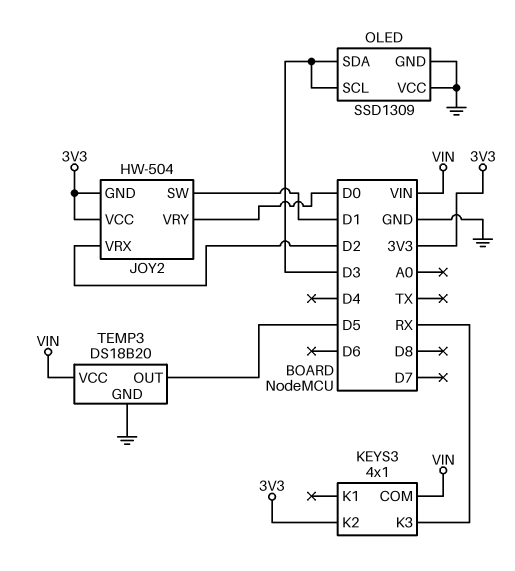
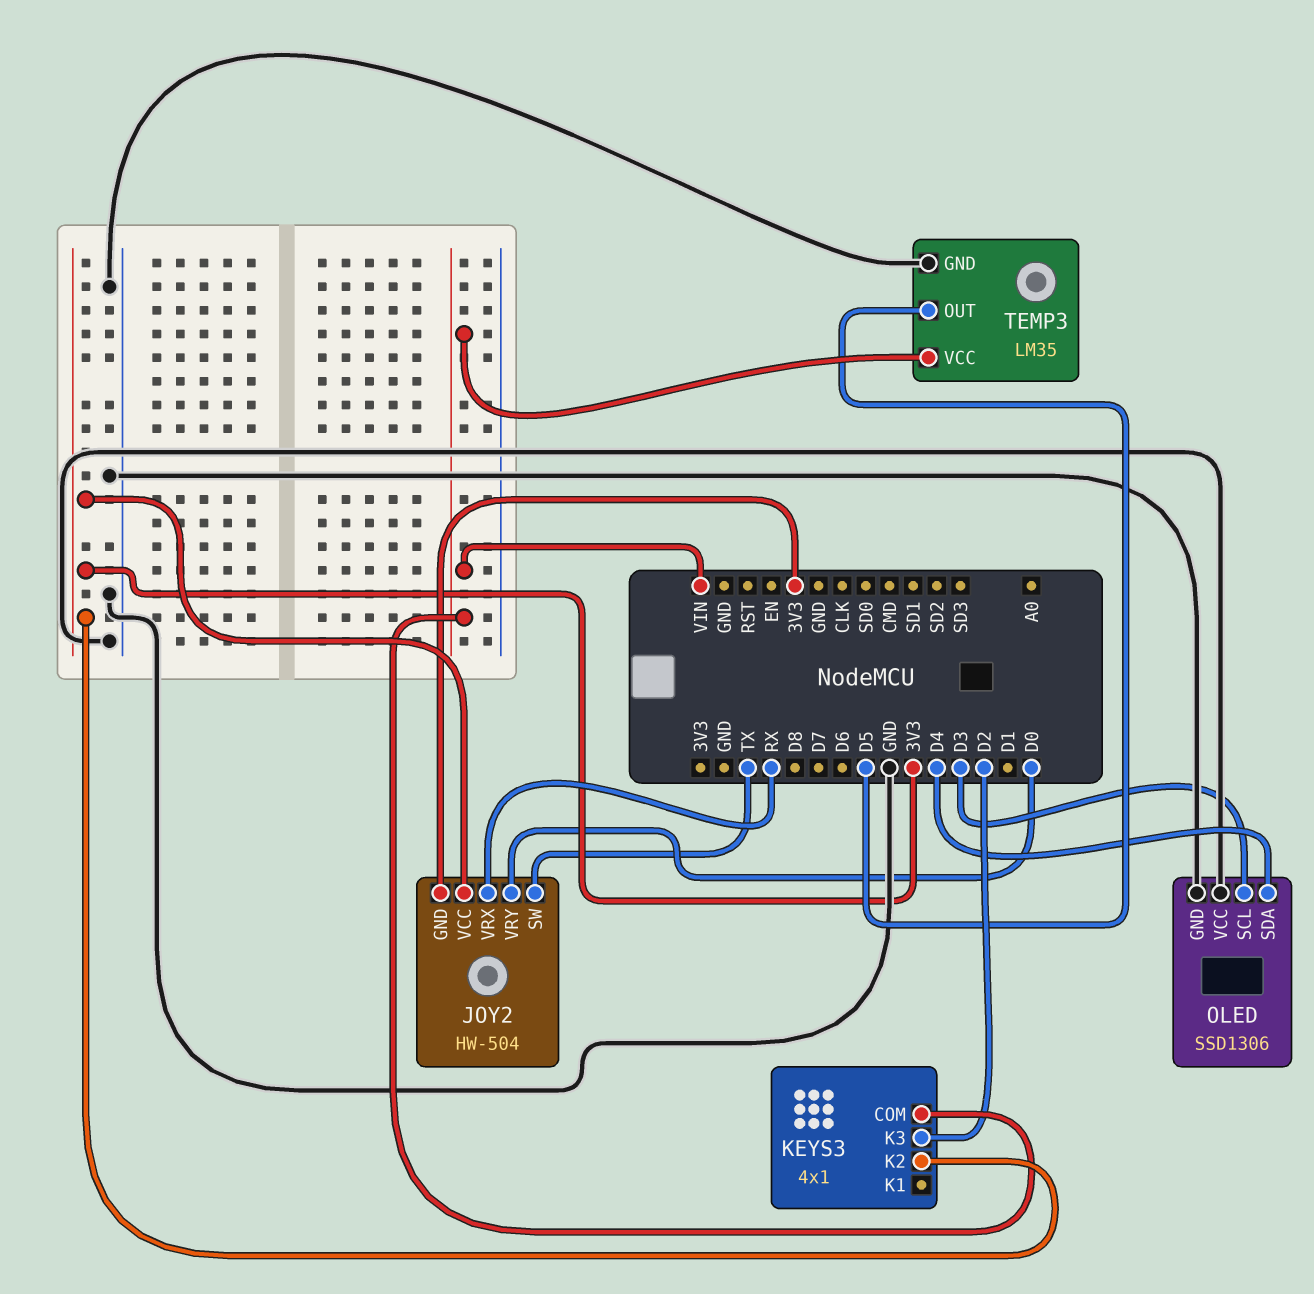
JOY2 pin SW: D1 -> TX
JOY2 pin VRX: D2 -> RX
KEYS3 pin K3: RX -> D2
OLED: SSD1309 -> SSD1306
OLED pin SDA: D3 -> D4
TEMP3: DS18B20 -> LM35

